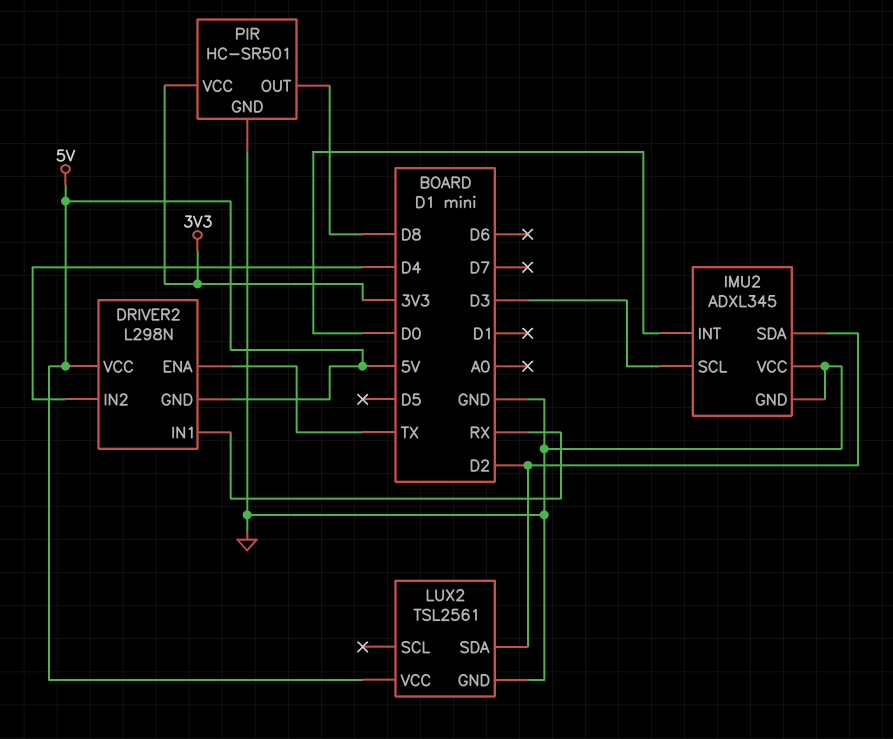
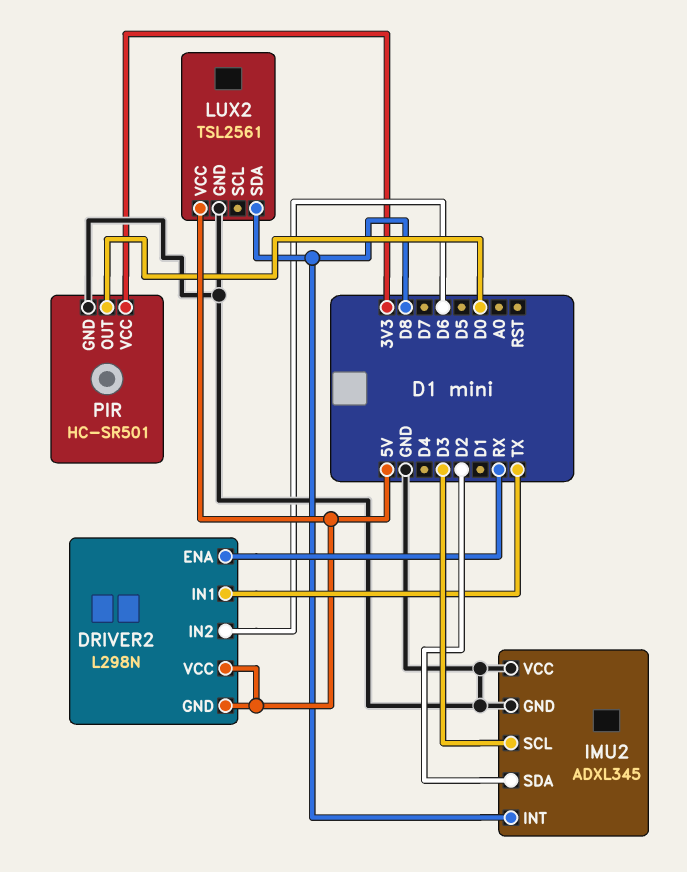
DRIVER2 pin ENA: TX -> RX
DRIVER2 pin IN1: RX -> TX
DRIVER2 pin IN2: D4 -> D6
IMU2 pin INT: D0 -> D8
LUX2 pin SDA: D2 -> D8
PIR pin OUT: D8 -> D0

